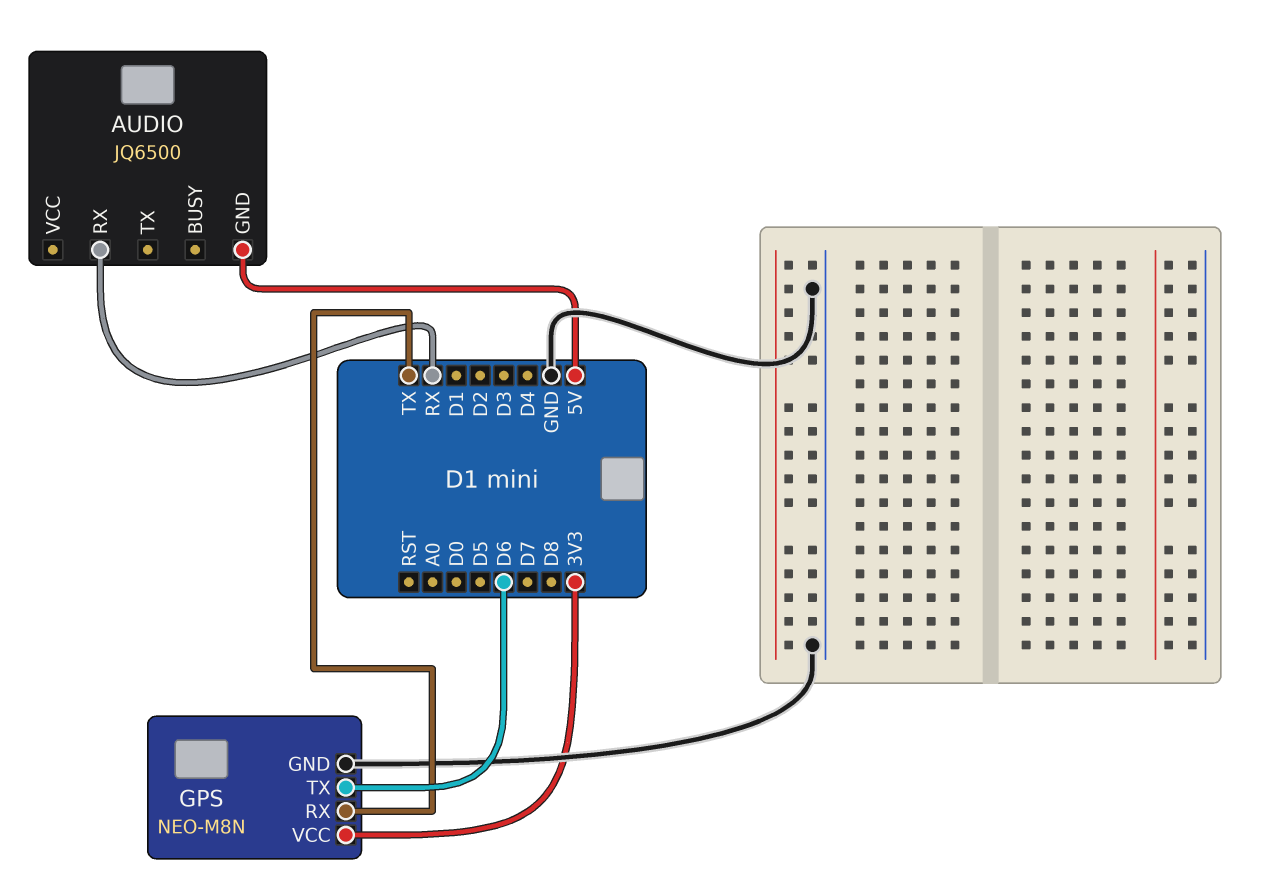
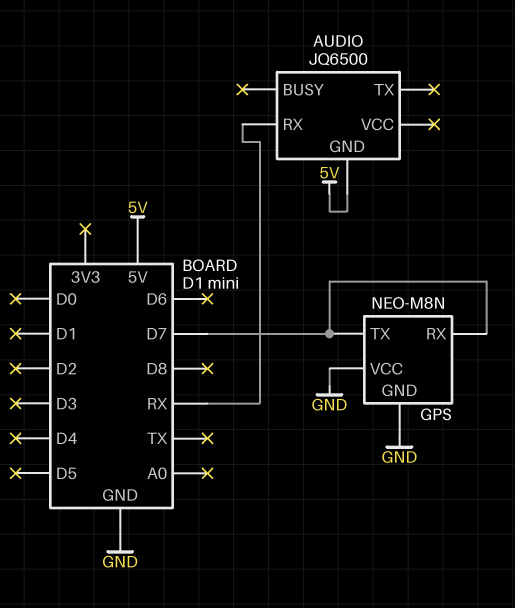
GPS pin RX: TX -> D7
GPS pin TX: D6 -> D7
GPS pin VCC: 3V3 -> GND

